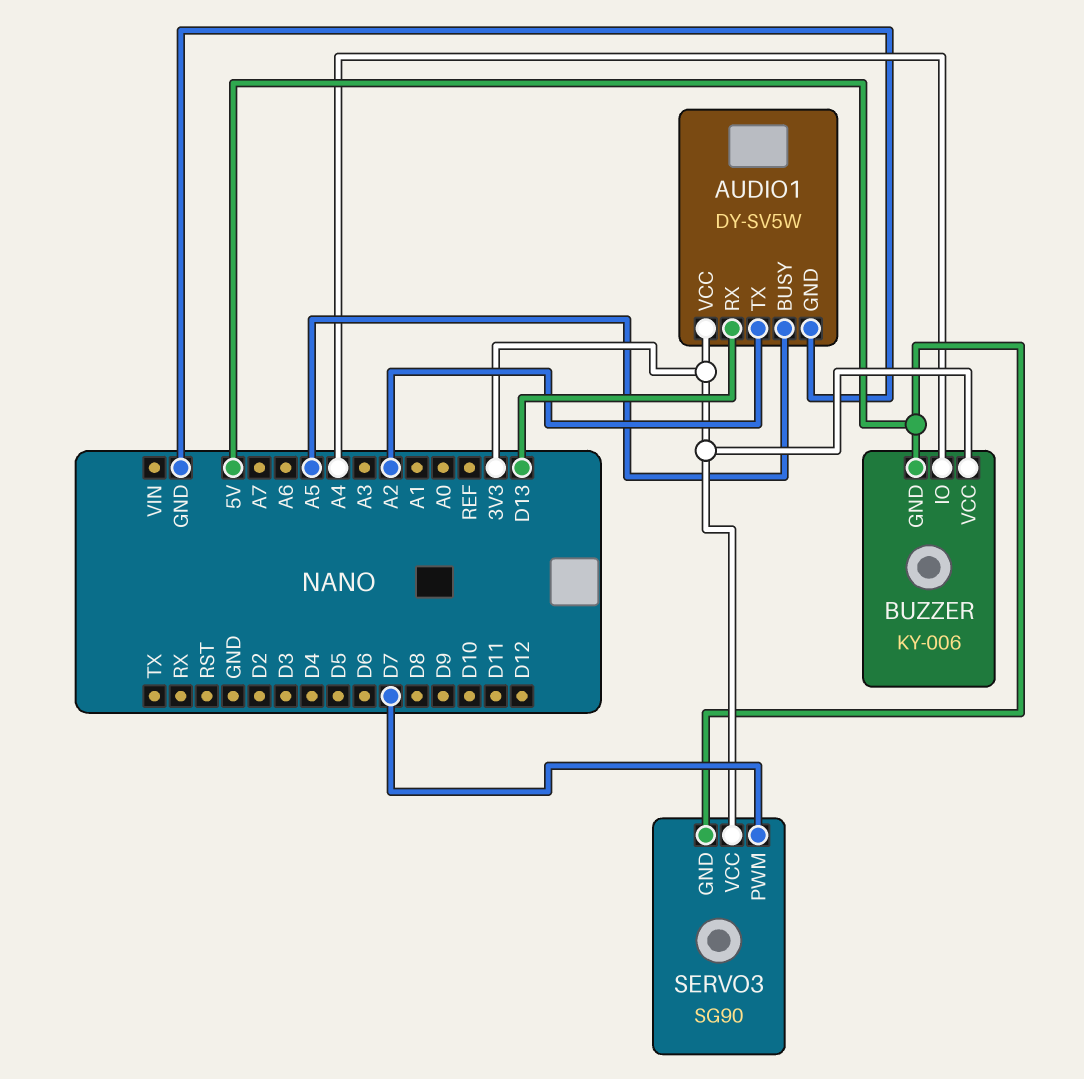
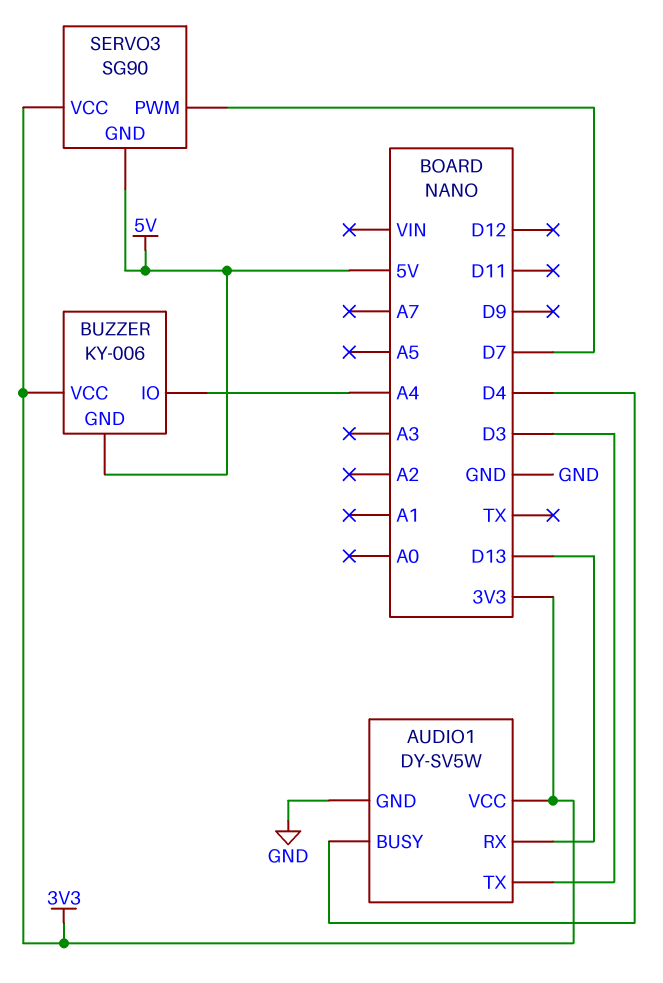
AUDIO1 pin BUSY: A5 -> D4
AUDIO1 pin TX: A2 -> D3

